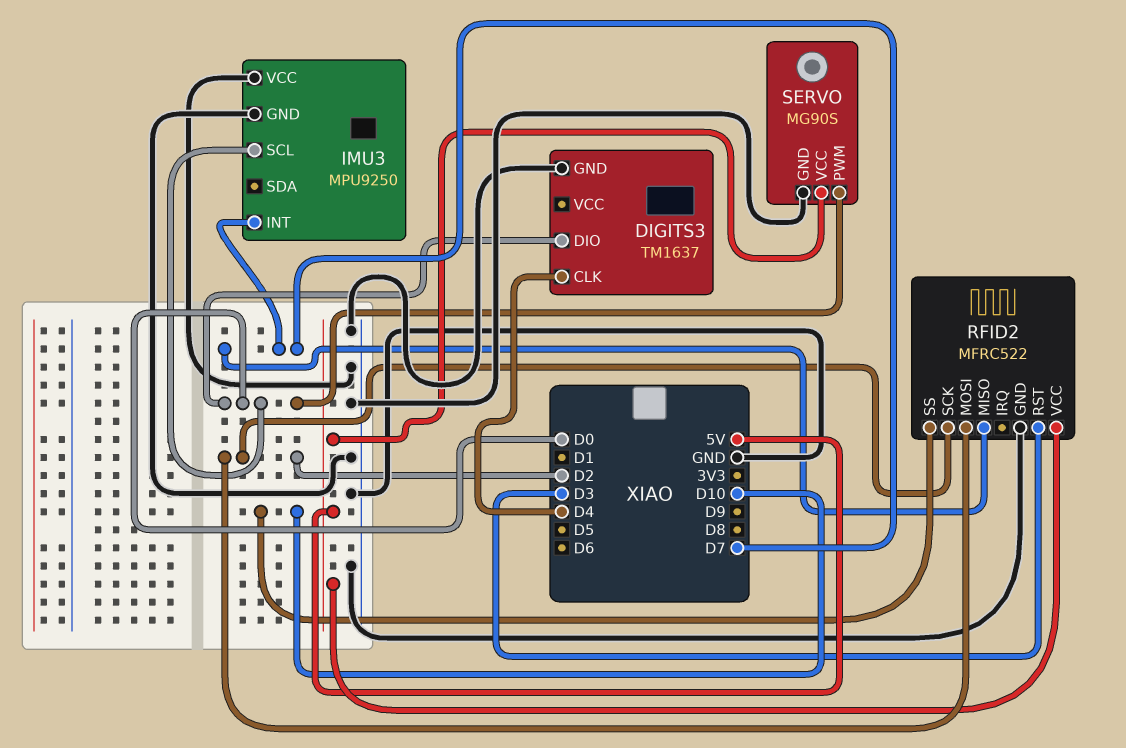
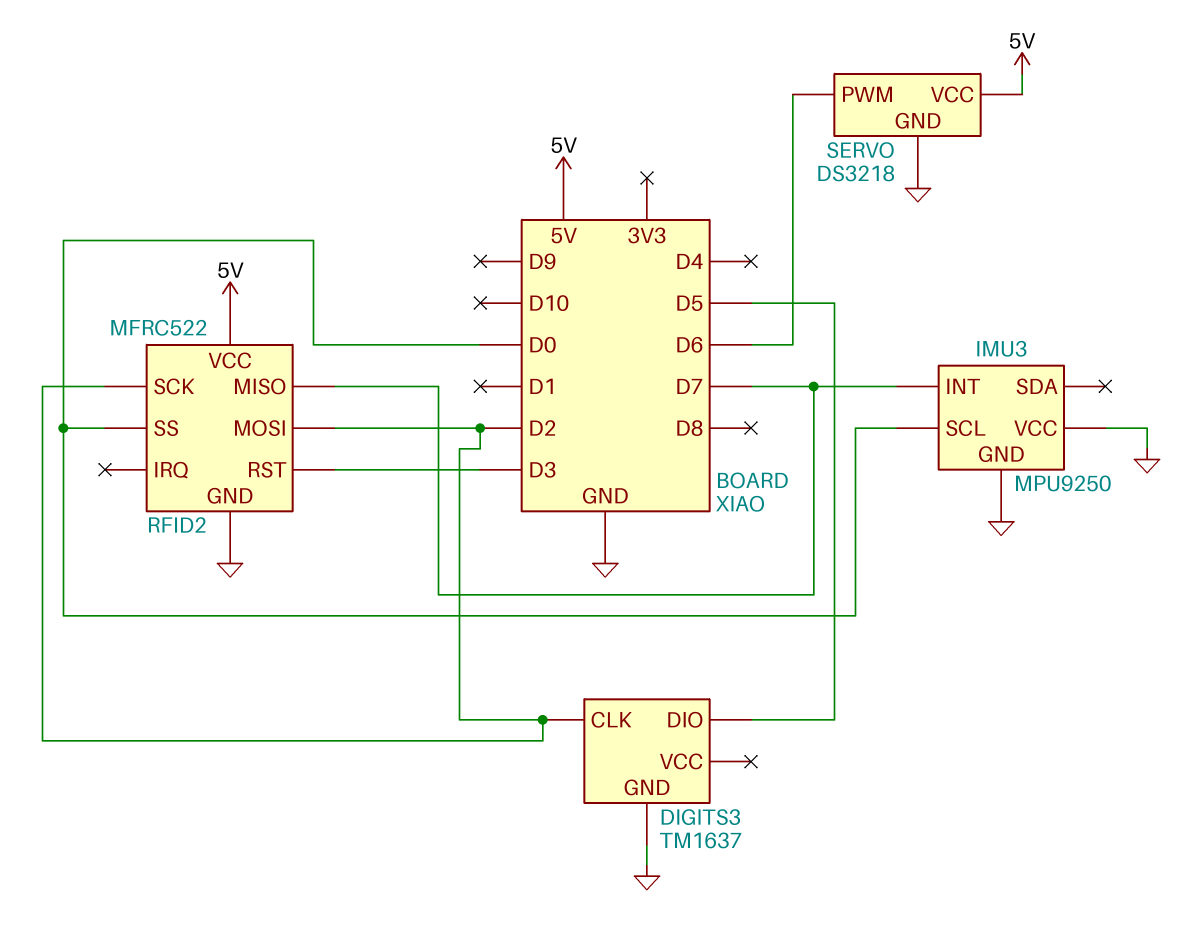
DIGITS3 pin CLK: D4 -> D2
DIGITS3 pin DIO: D0 -> D5
RFID2 pin SS: D10 -> D0
SERVO: MG90S -> DS3218
SERVO pin PWM: D0 -> D6

